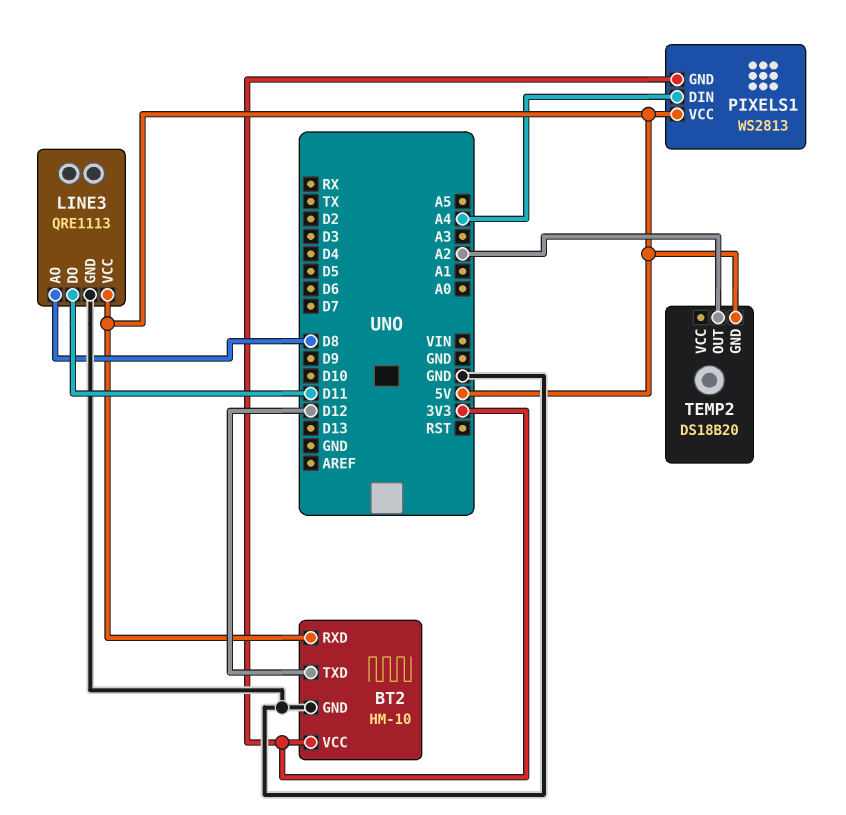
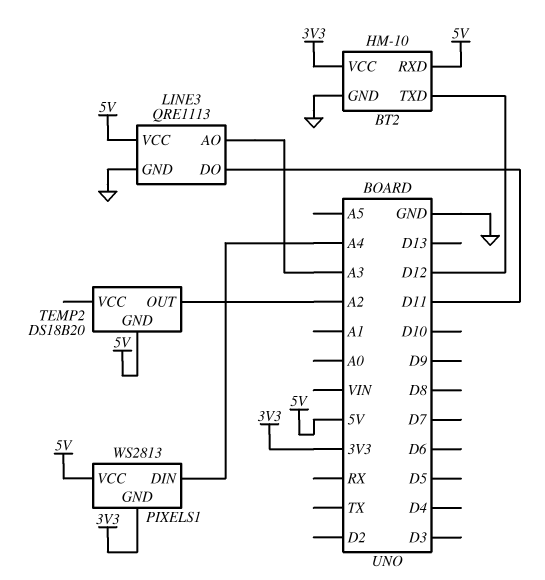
LINE3 pin AO: D8 -> A3

